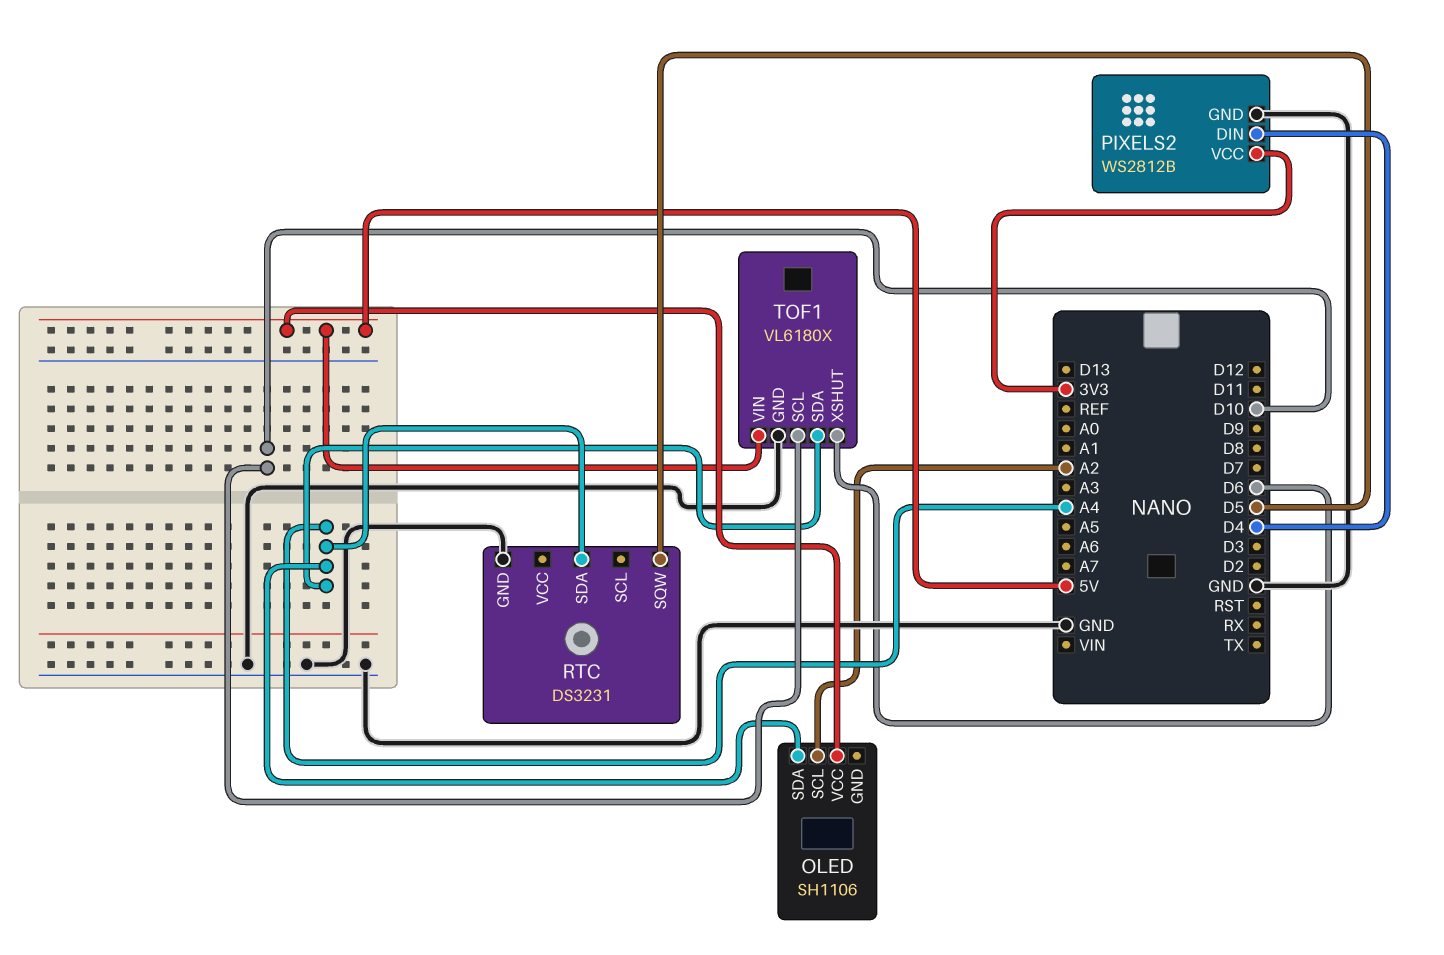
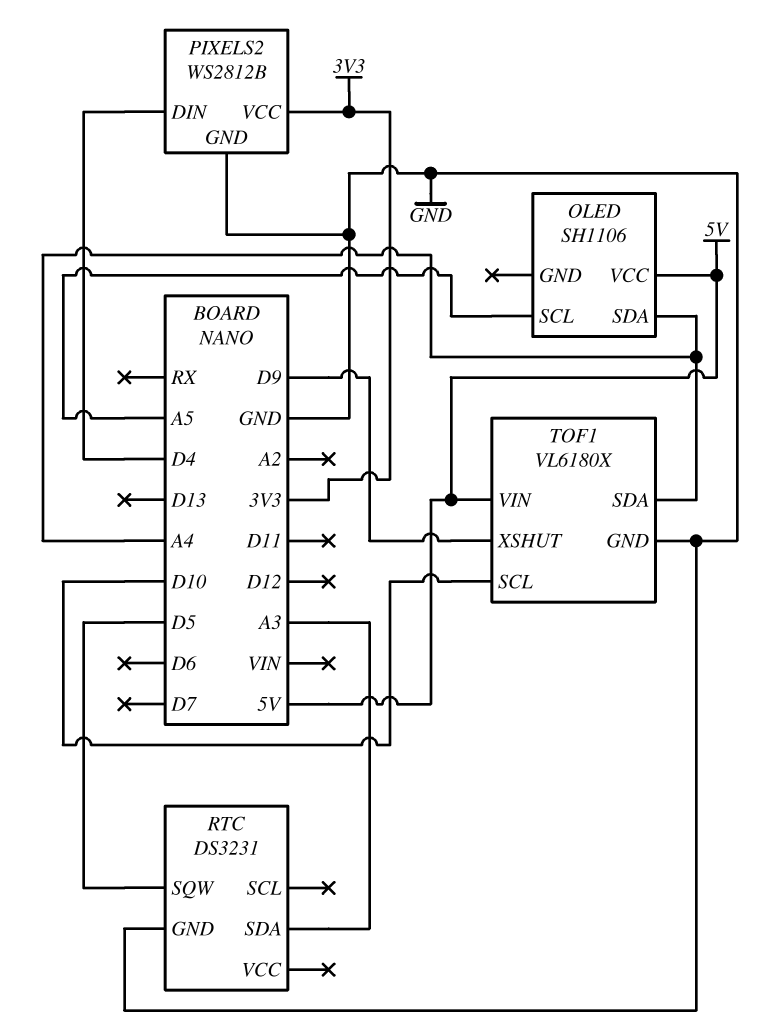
OLED pin SCL: A2 -> A5
RTC pin SDA: A4 -> A3
TOF1 pin XSHUT: D6 -> D9

